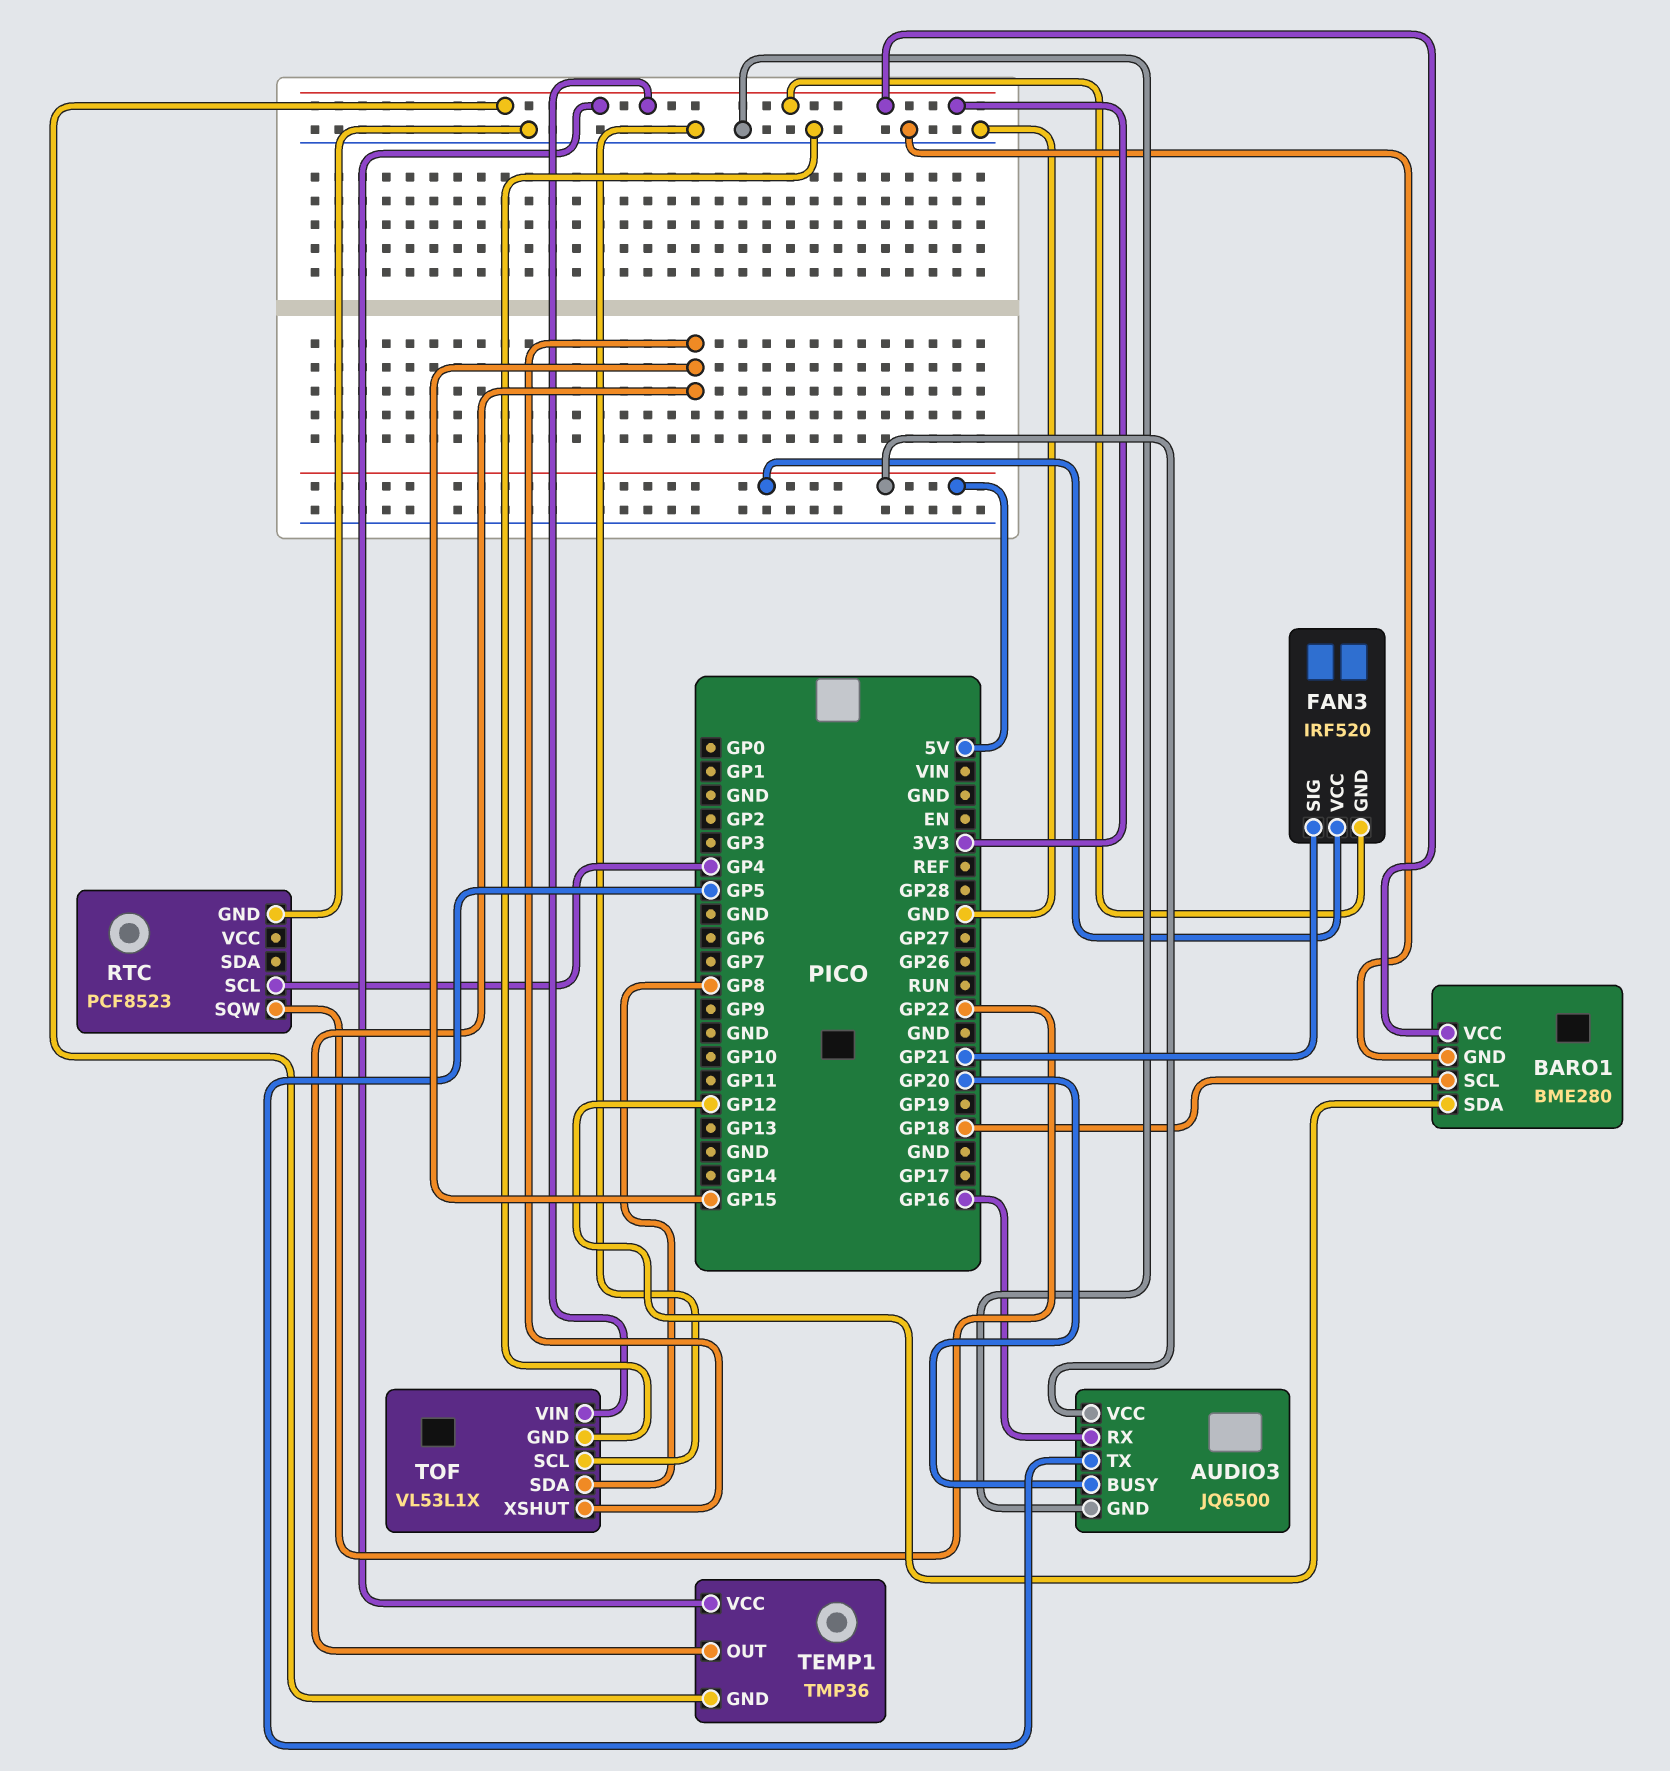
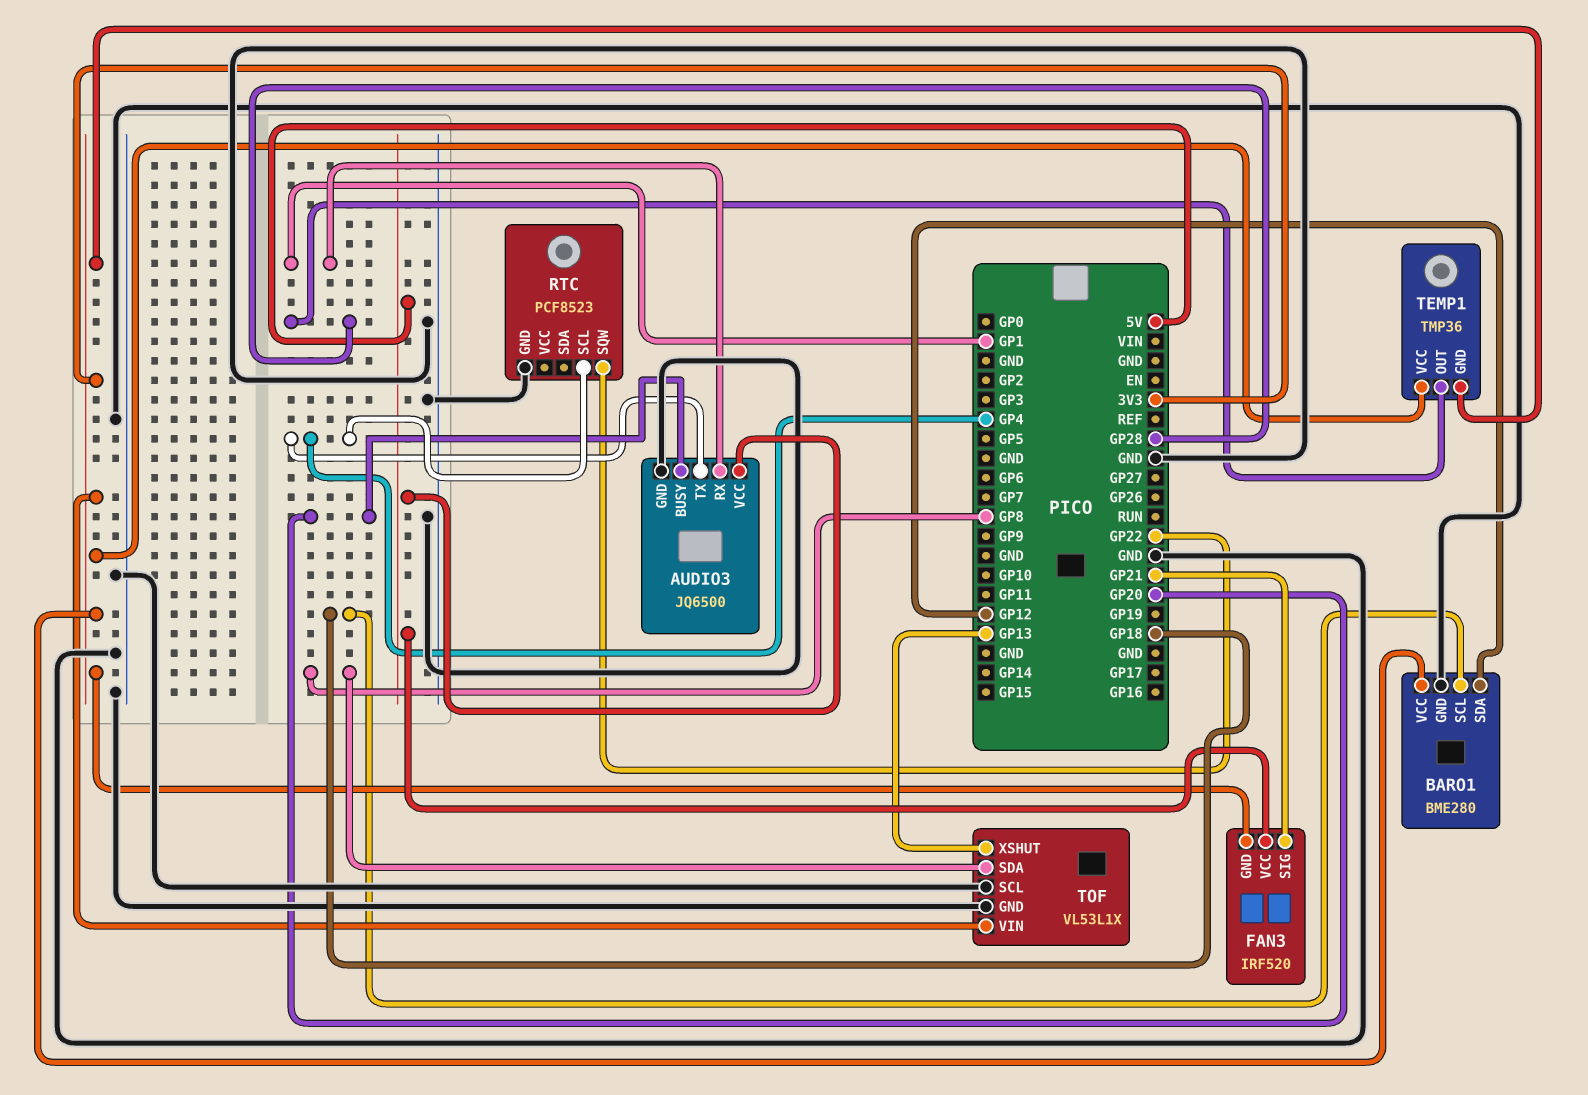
AUDIO3 pin RX: GP16 -> GP1
AUDIO3 pin TX: GP5 -> GP4
TEMP1 pin OUT: GP15 -> GP28
TOF pin XSHUT: GP15 -> GP13

